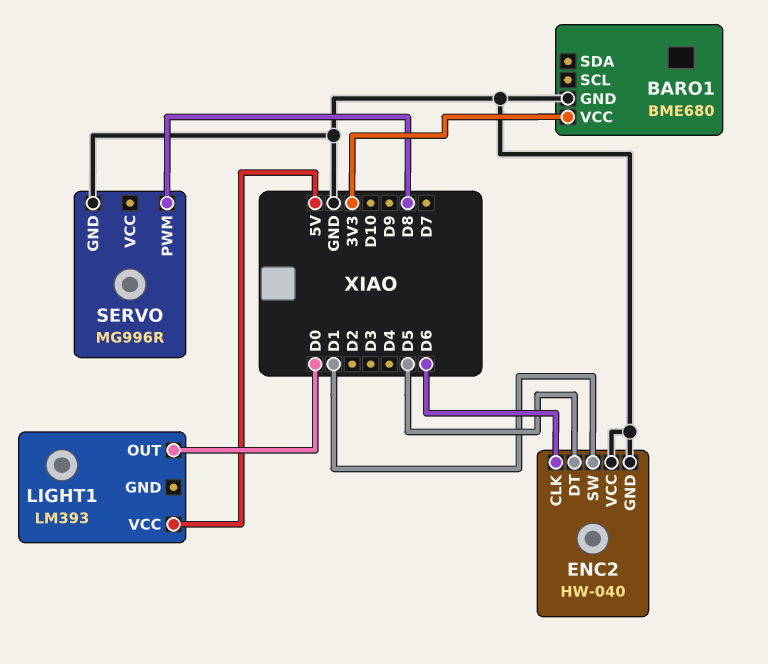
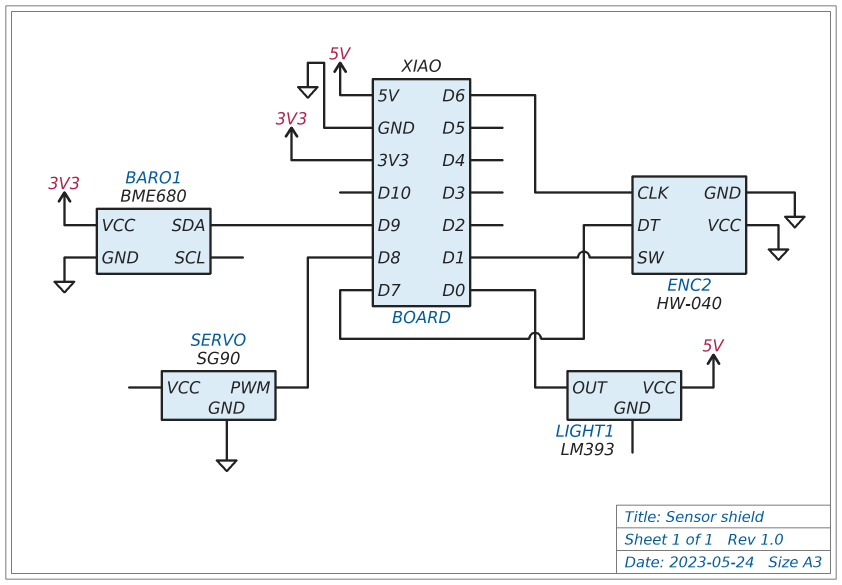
BARO1 pin SDA: none -> D9
ENC2 pin DT: D5 -> D7
SERVO: MG996R -> SG90

